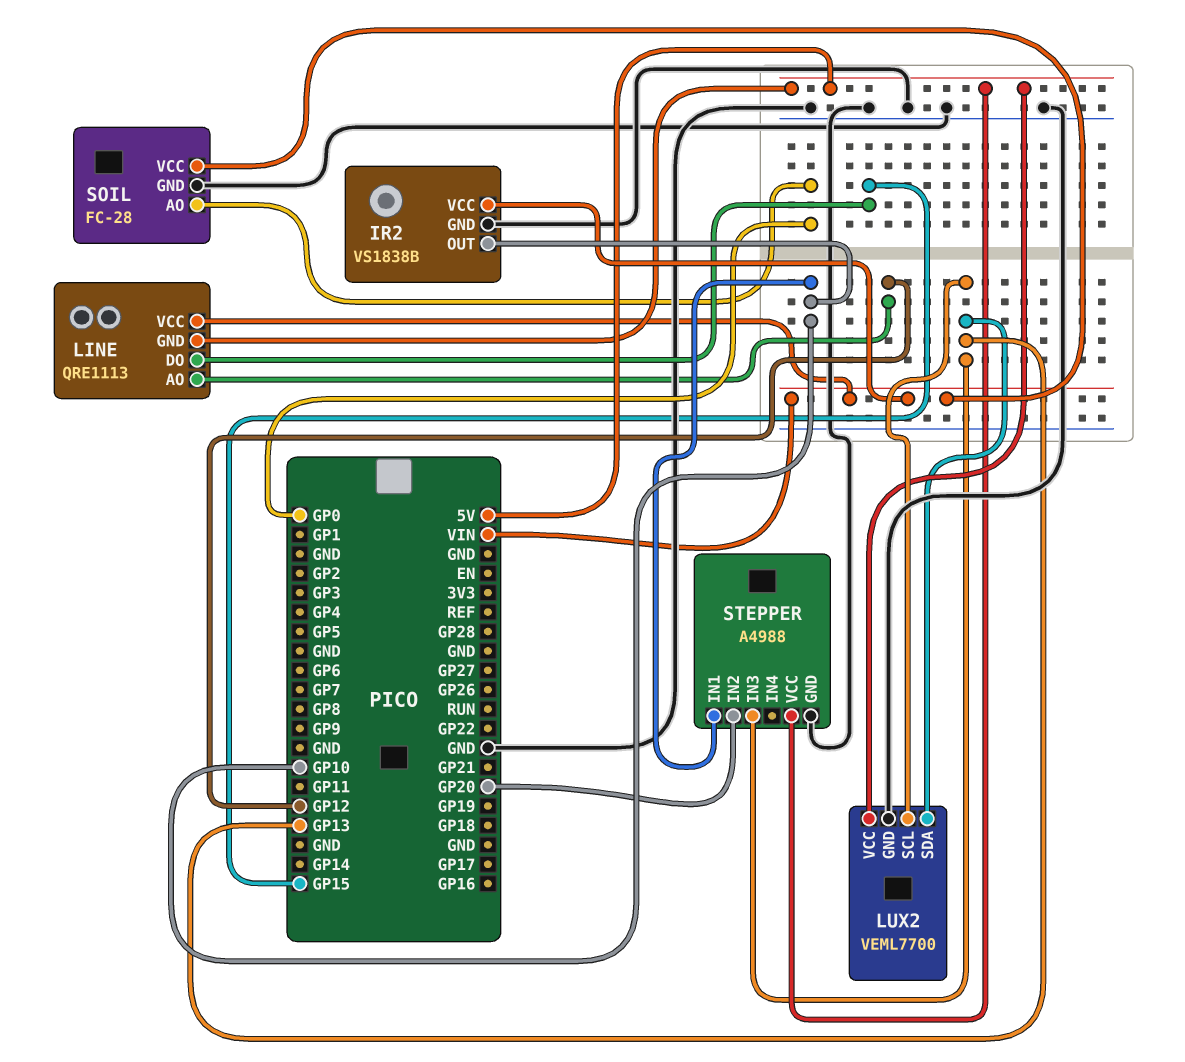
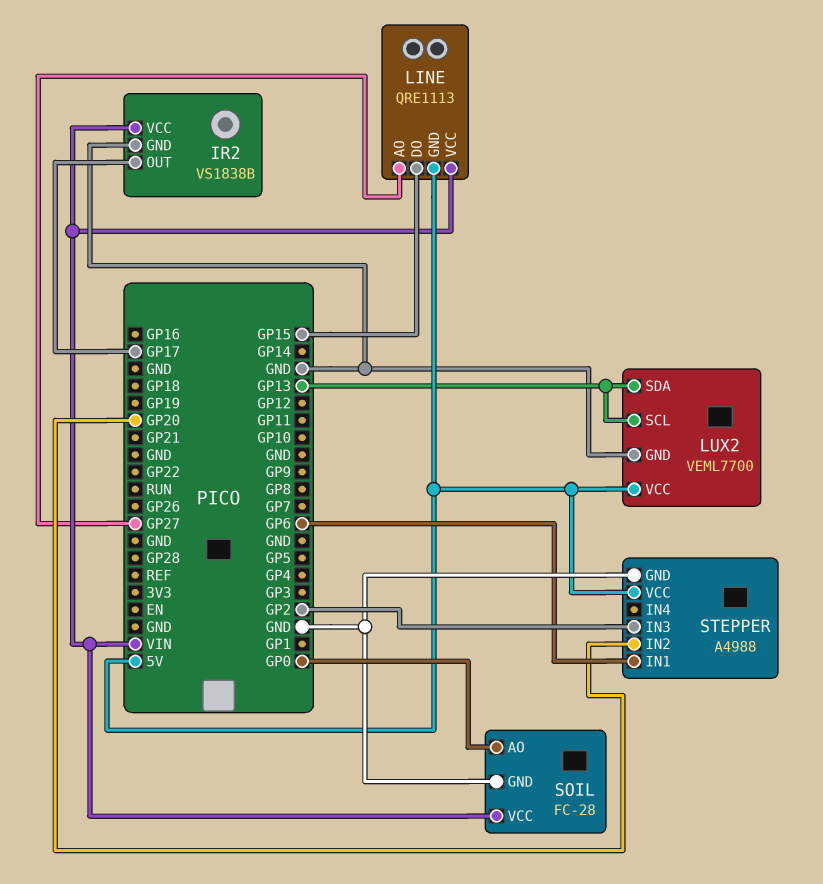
IR2 pin OUT: GP10 -> GP17
LINE pin AO: GP12 -> GP27
STEPPER pin IN1: GP10 -> GP6
STEPPER pin IN3: GP13 -> GP2

